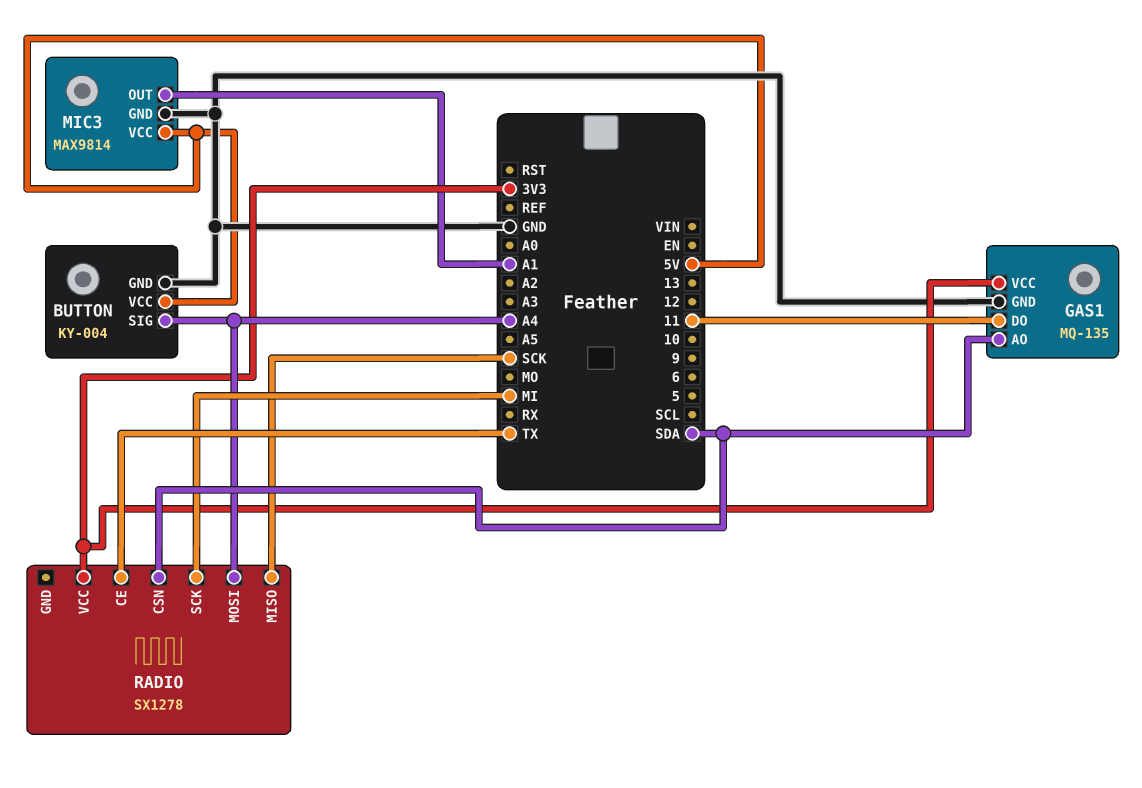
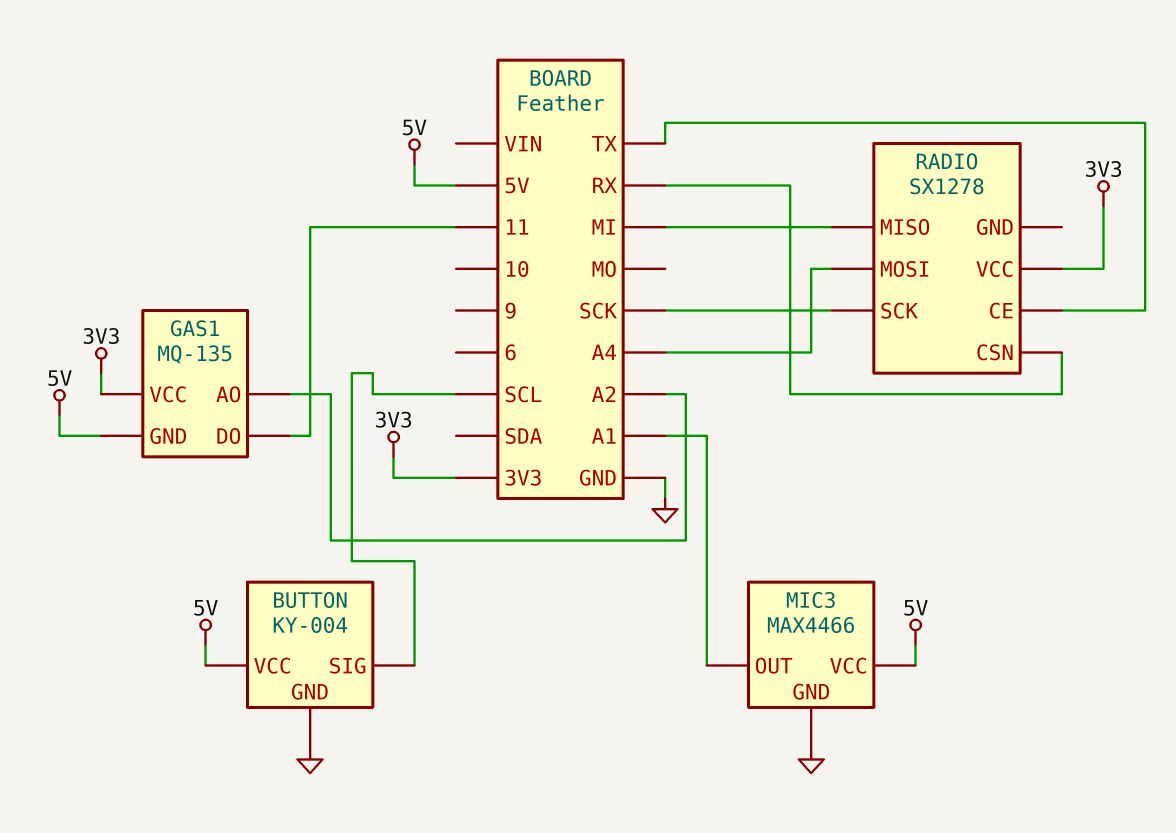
BUTTON pin SIG: A4 -> SCL
GAS1 pin AO: SDA -> A2
GAS1 pin GND: GND -> 5V
MIC3: MAX9814 -> MAX4466
RADIO pin CSN: SDA -> RX
RADIO pin MISO: SCK -> MI
RADIO pin SCK: MI -> SCK

